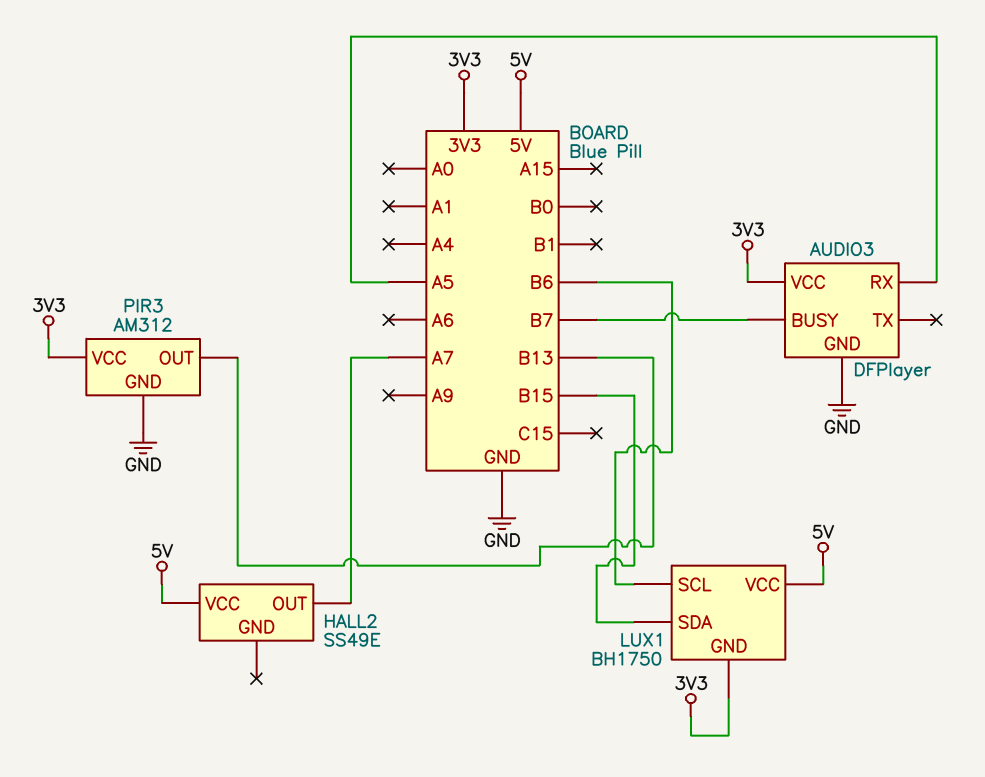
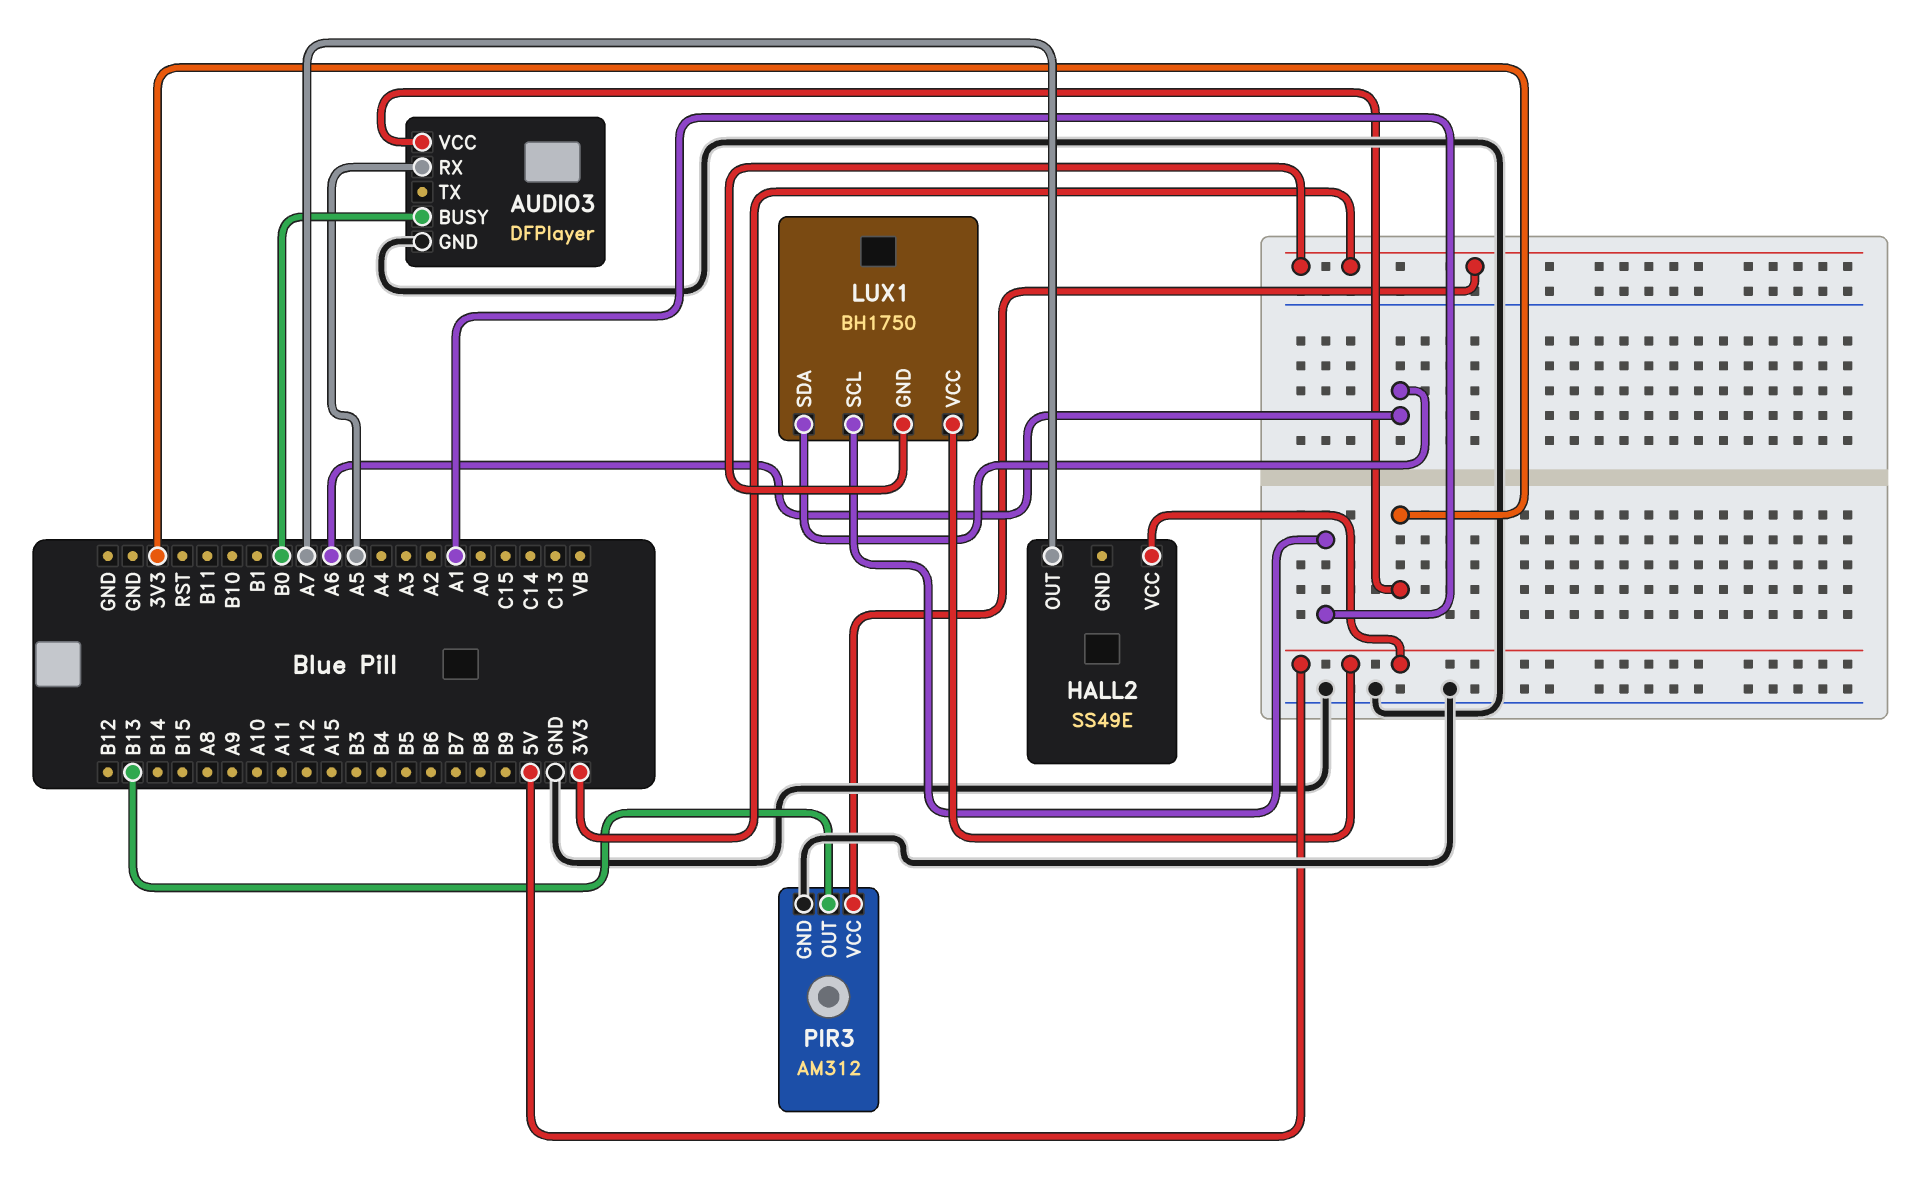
AUDIO3 pin BUSY: B7 -> B0
LUX1 pin SCL: B6 -> A1
LUX1 pin SDA: B15 -> A6

